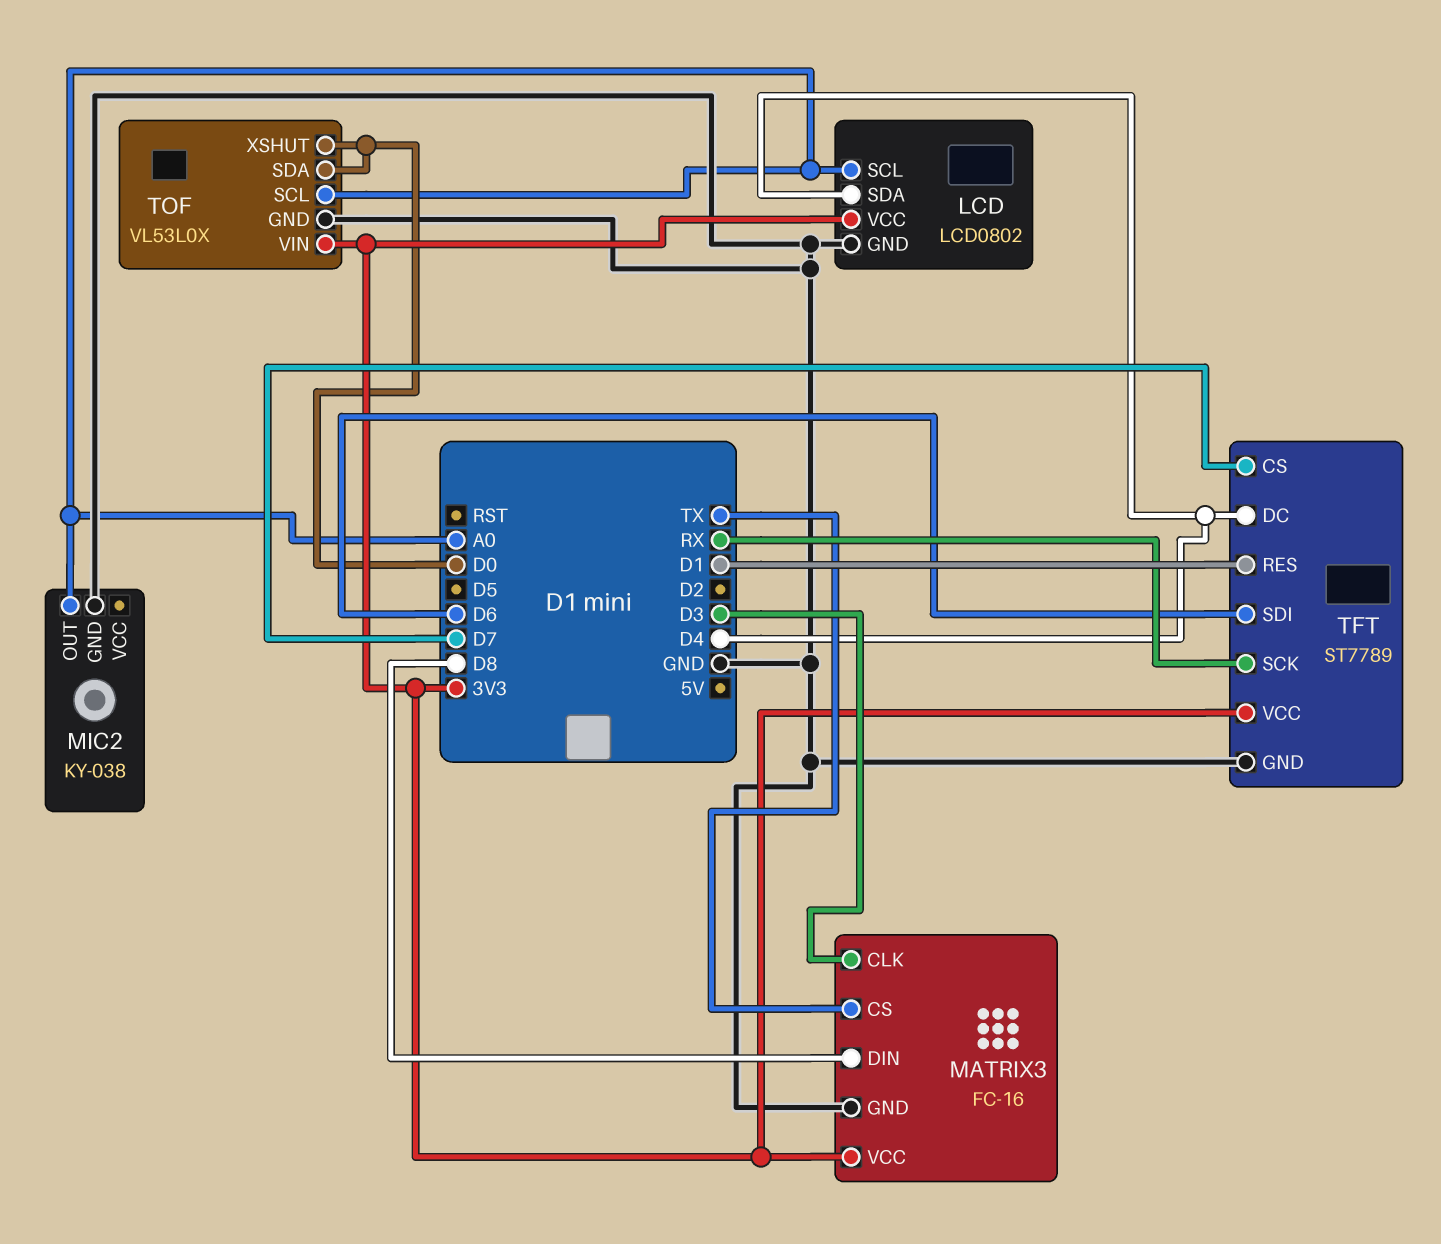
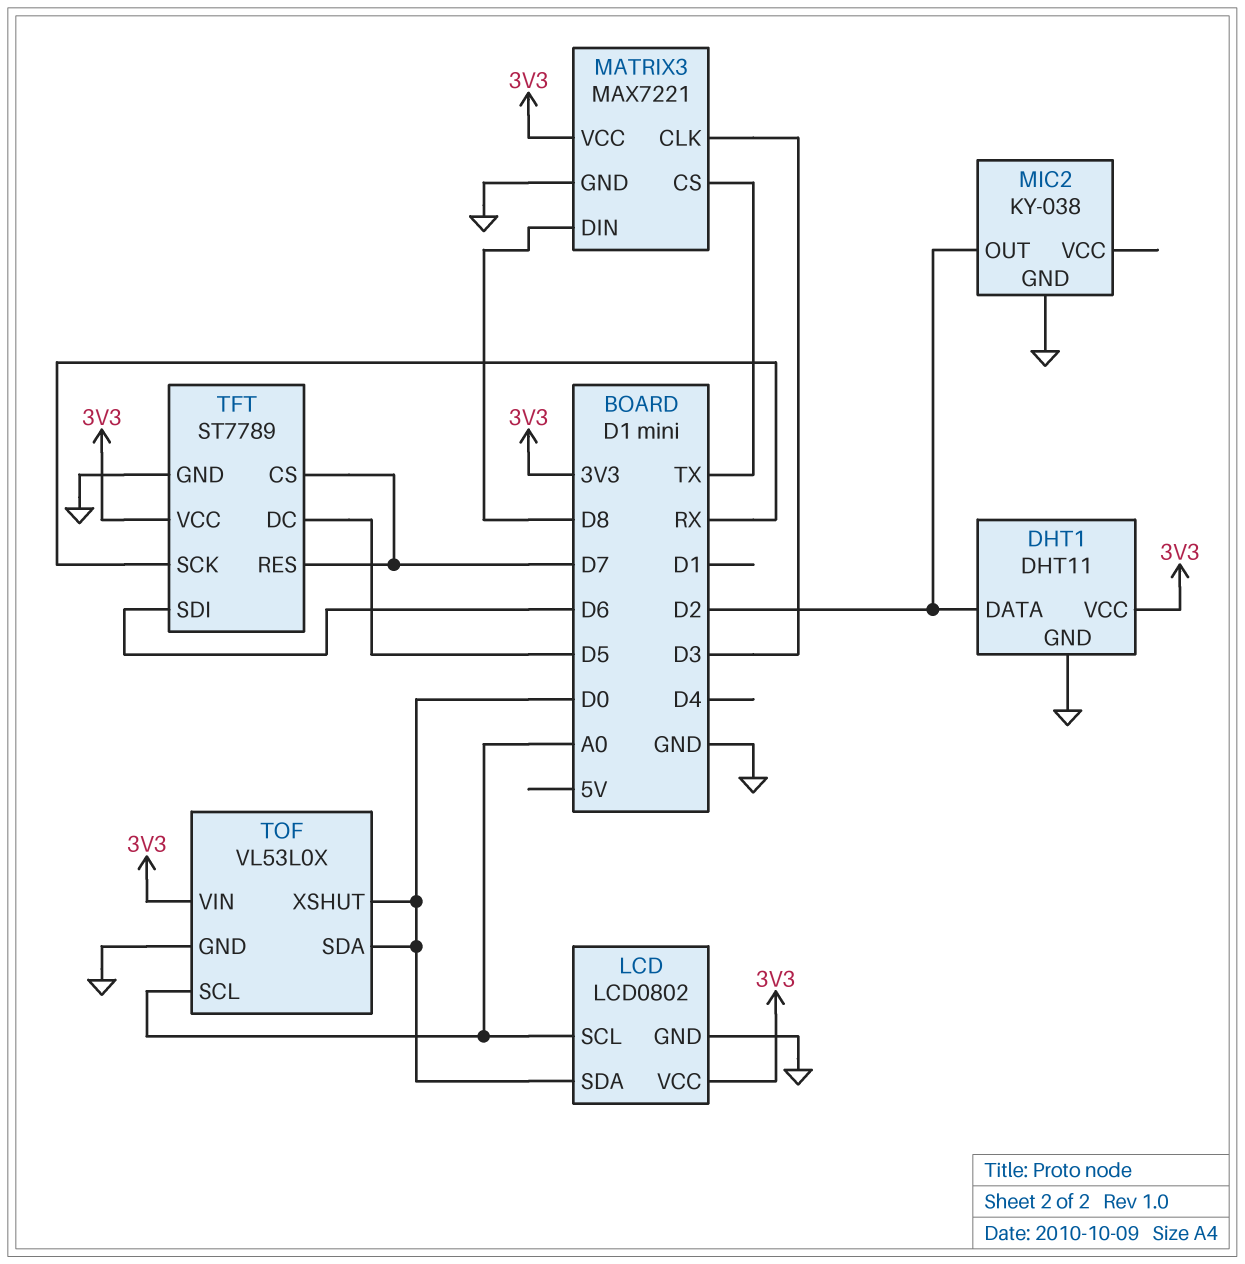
DHT1: none -> DHT11
DHT1 pin DATA: none -> D2
DHT1 pin GND: none -> GND
DHT1 pin VCC: none -> 3V3
LCD pin SDA: D4 -> D0
MATRIX3: FC-16 -> MAX7221
MIC2 pin OUT: A0 -> D2
TFT pin DC: D4 -> D5
TFT pin RES: D1 -> D7

